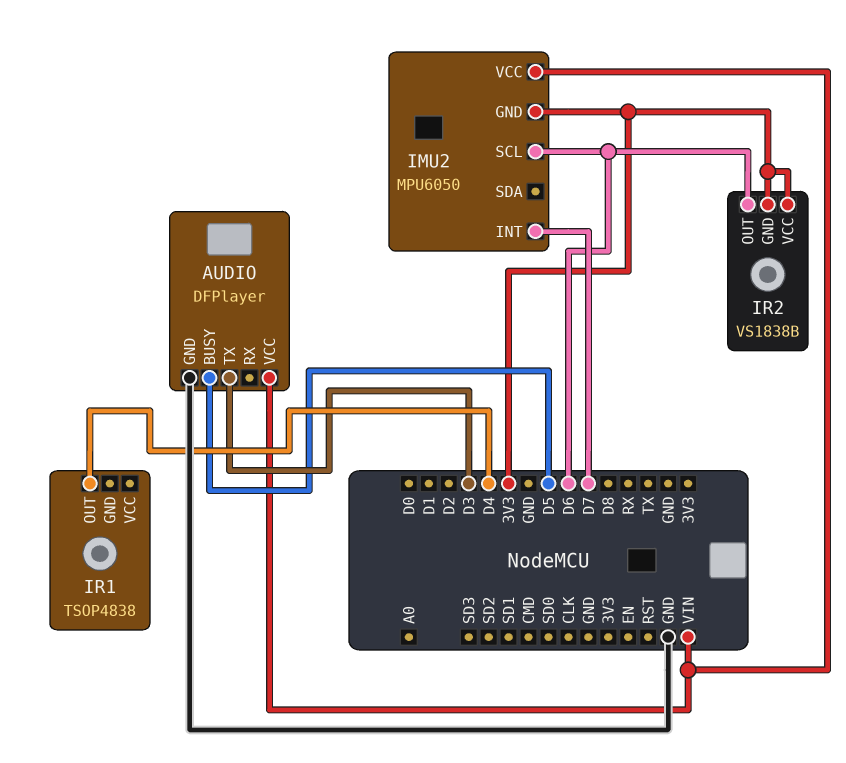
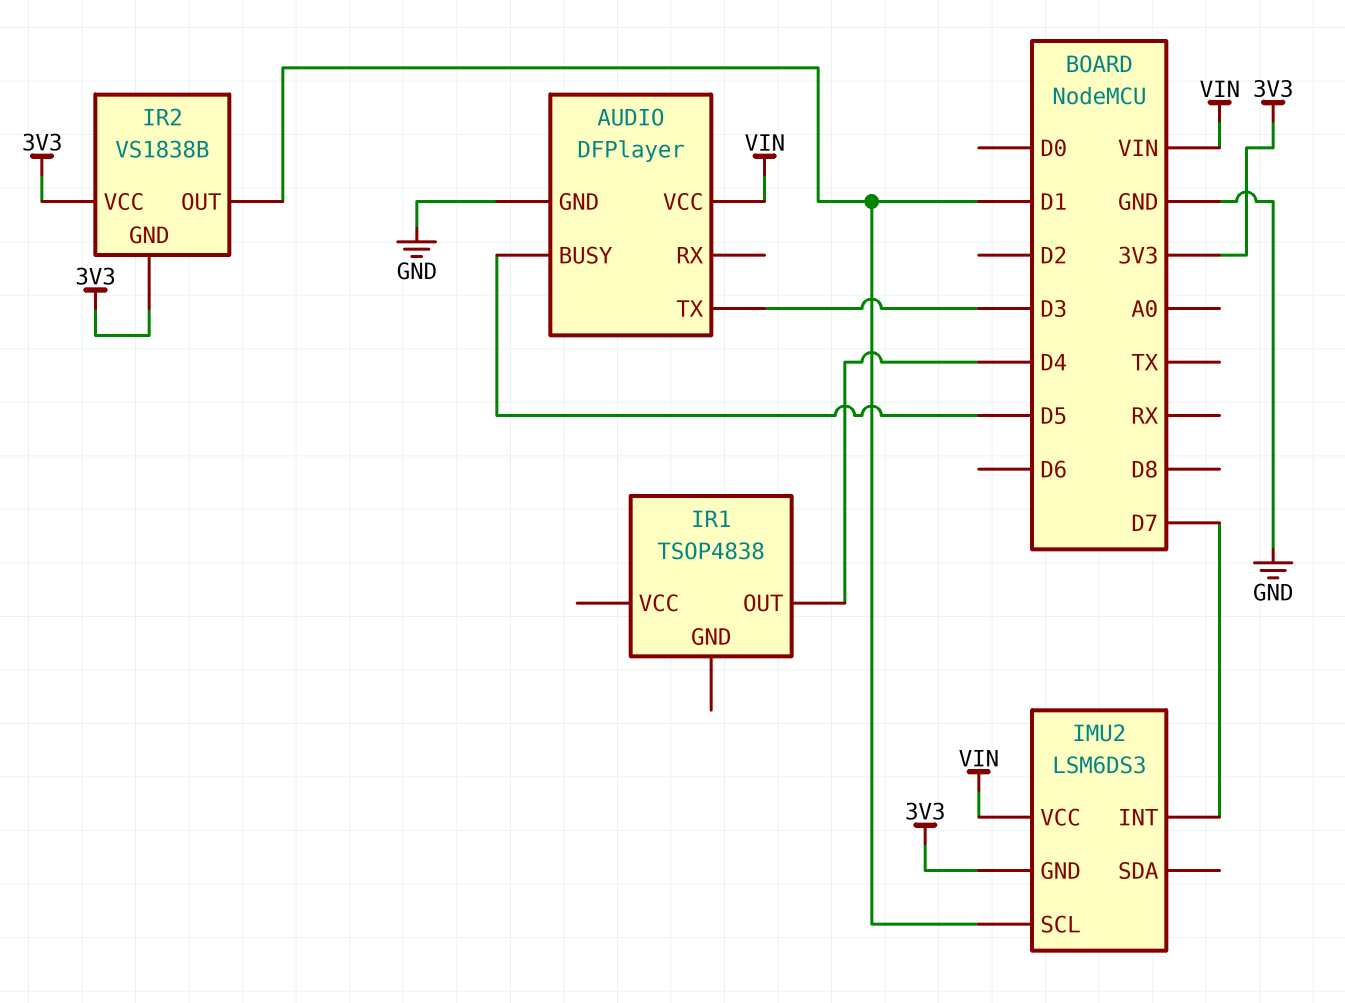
IMU2: MPU6050 -> LSM6DS3
IMU2 pin SCL: D6 -> D1
IR2 pin OUT: D6 -> D1

